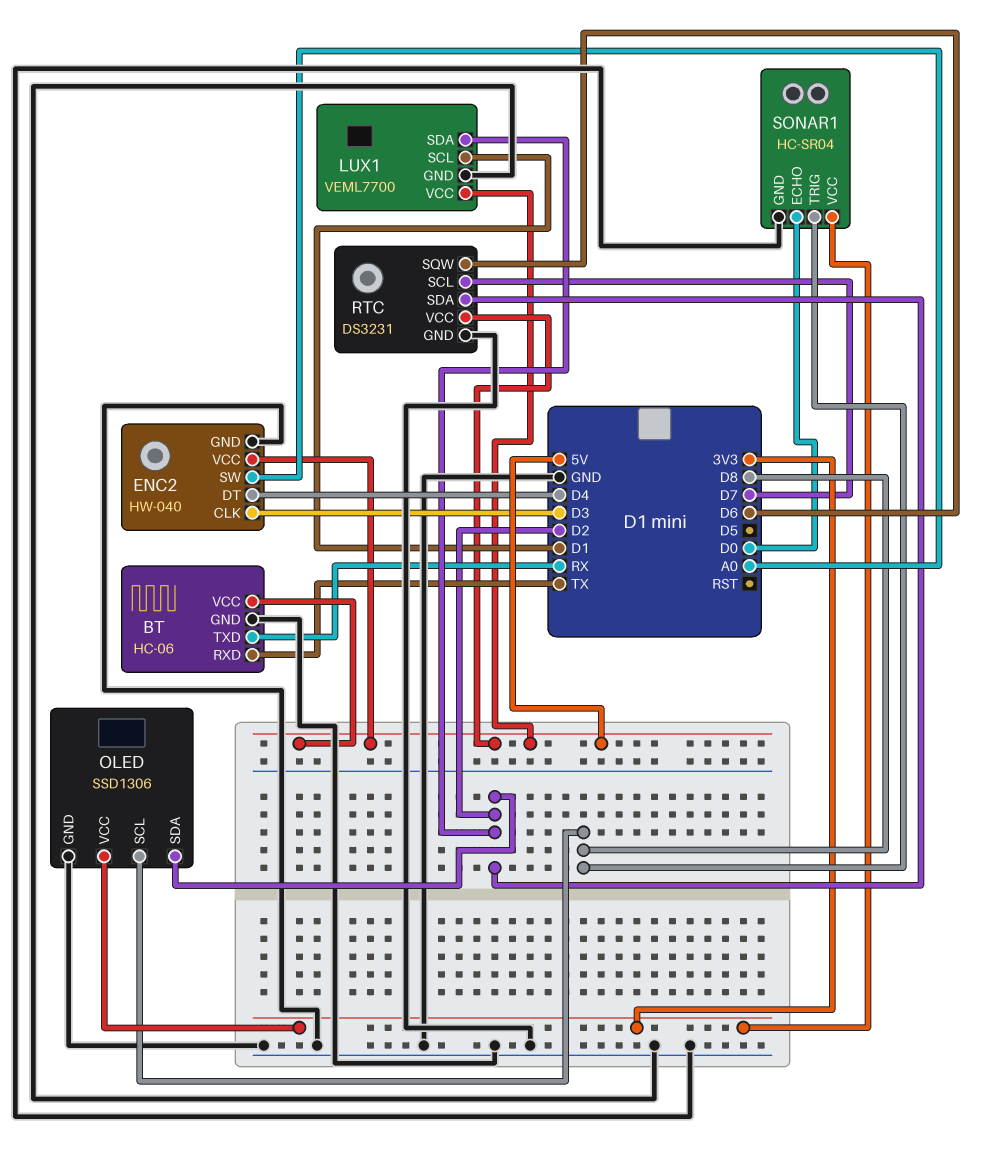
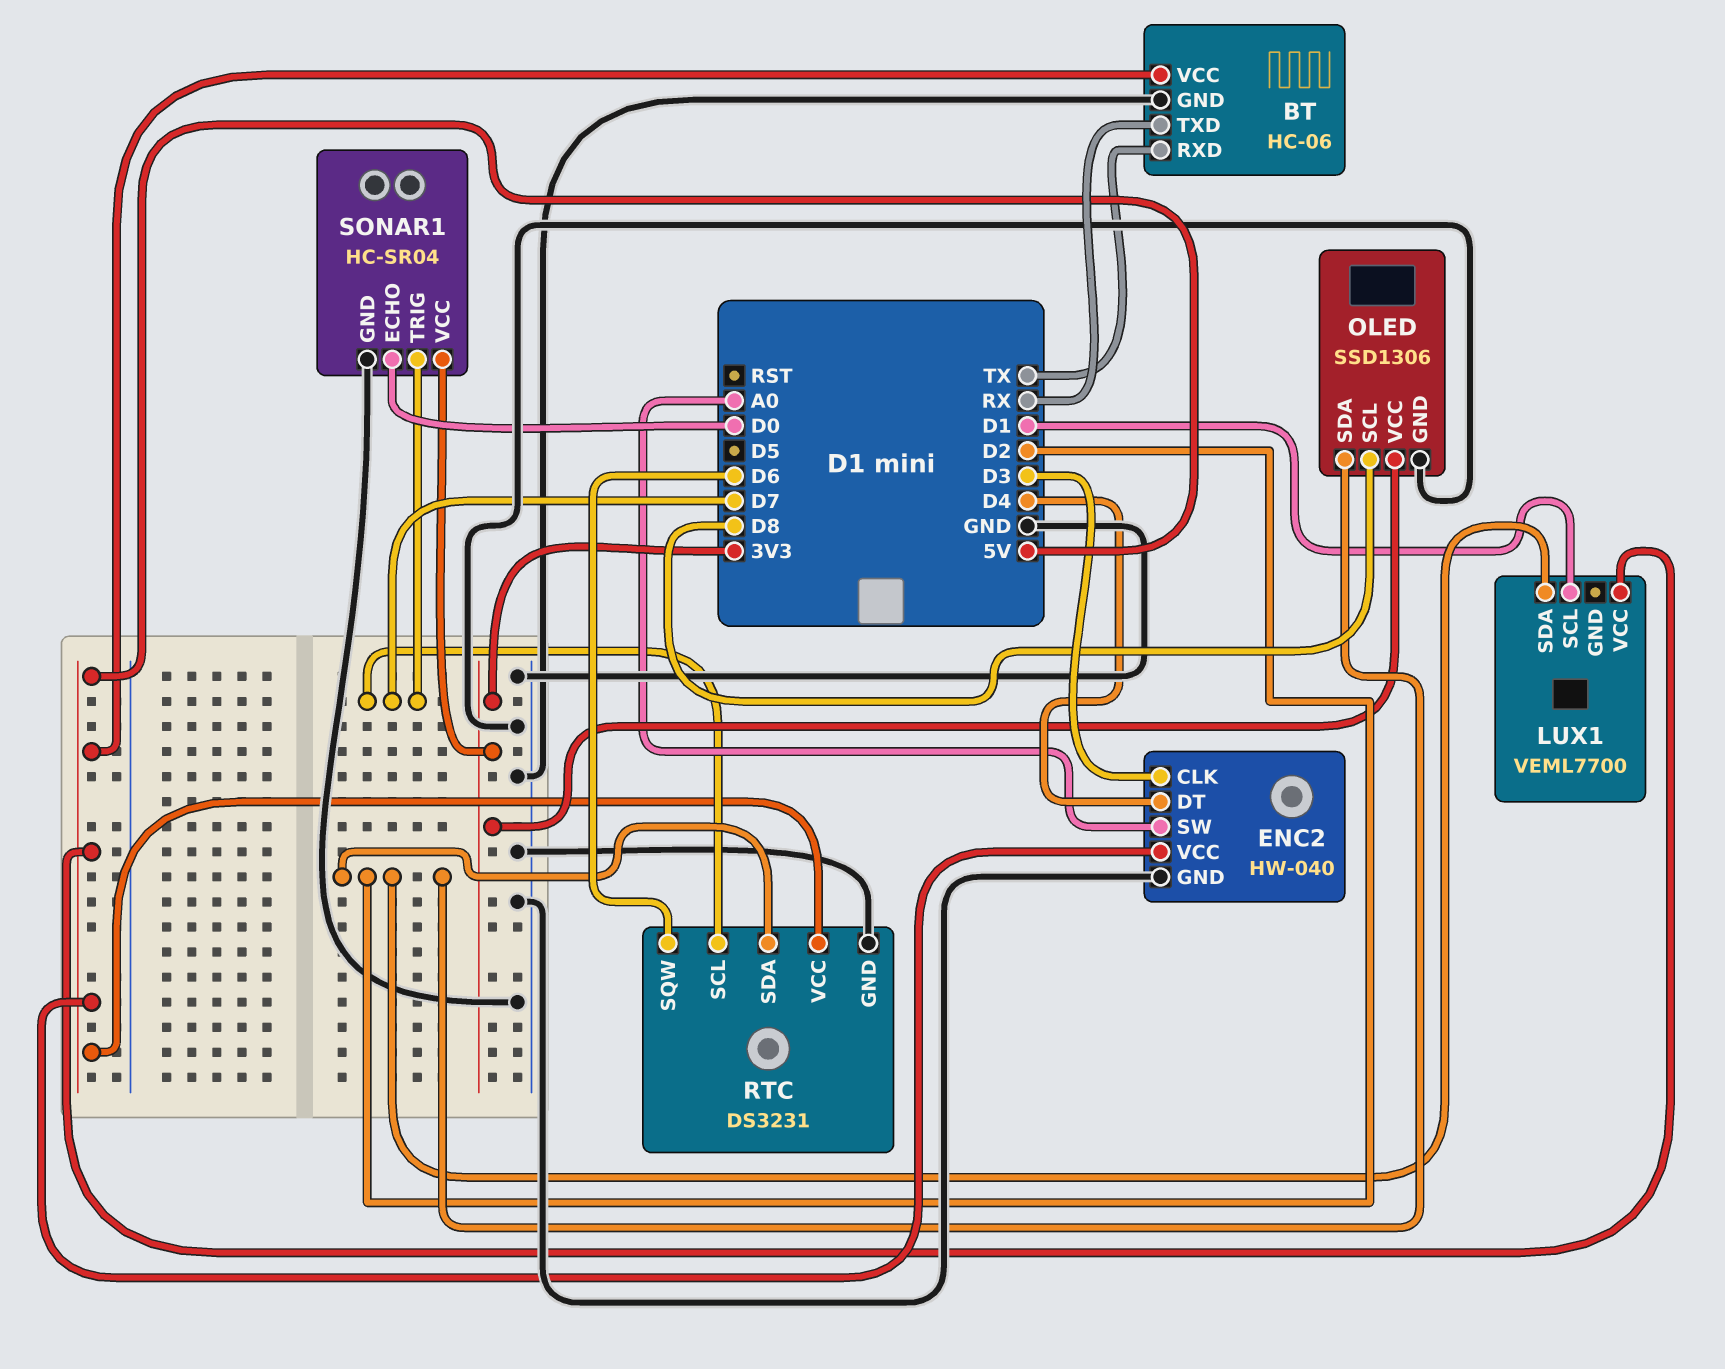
LUX1 pin GND: GND -> none
SONAR1 pin TRIG: D8 -> D7

